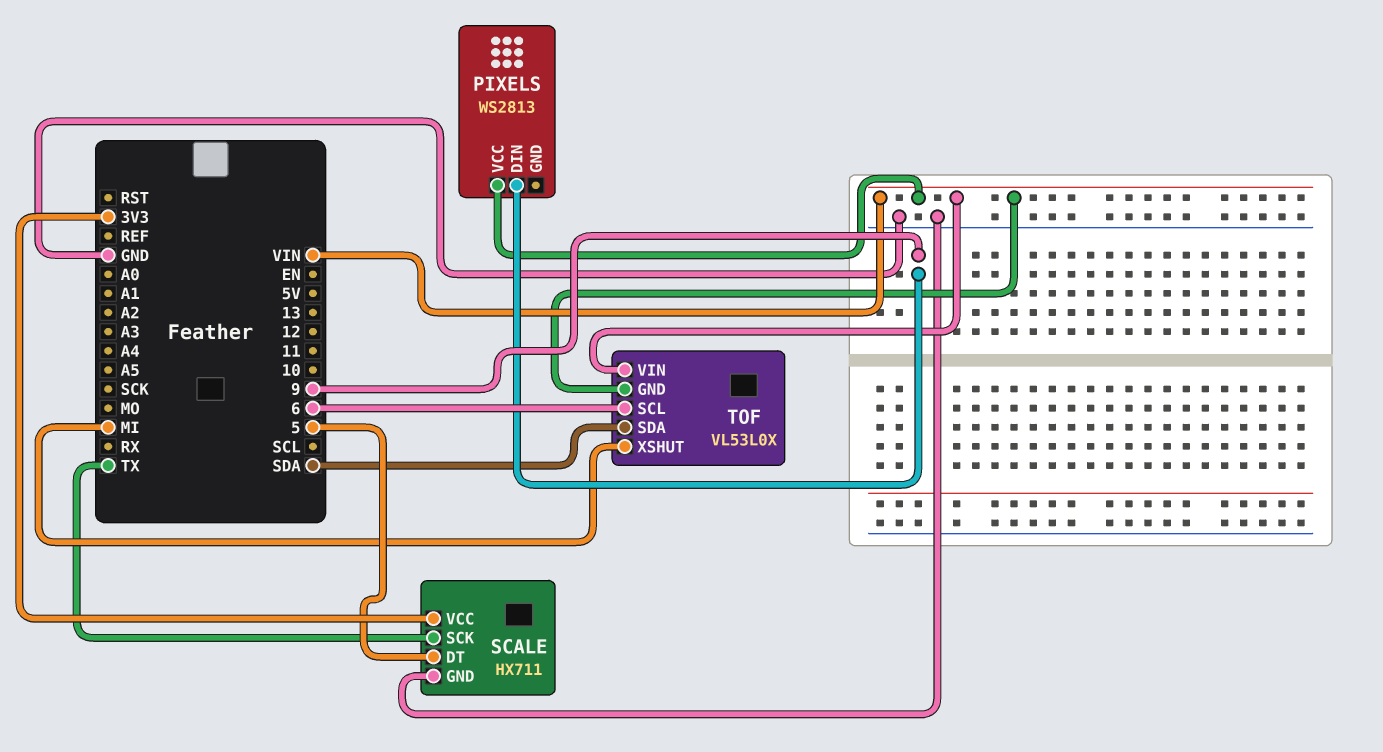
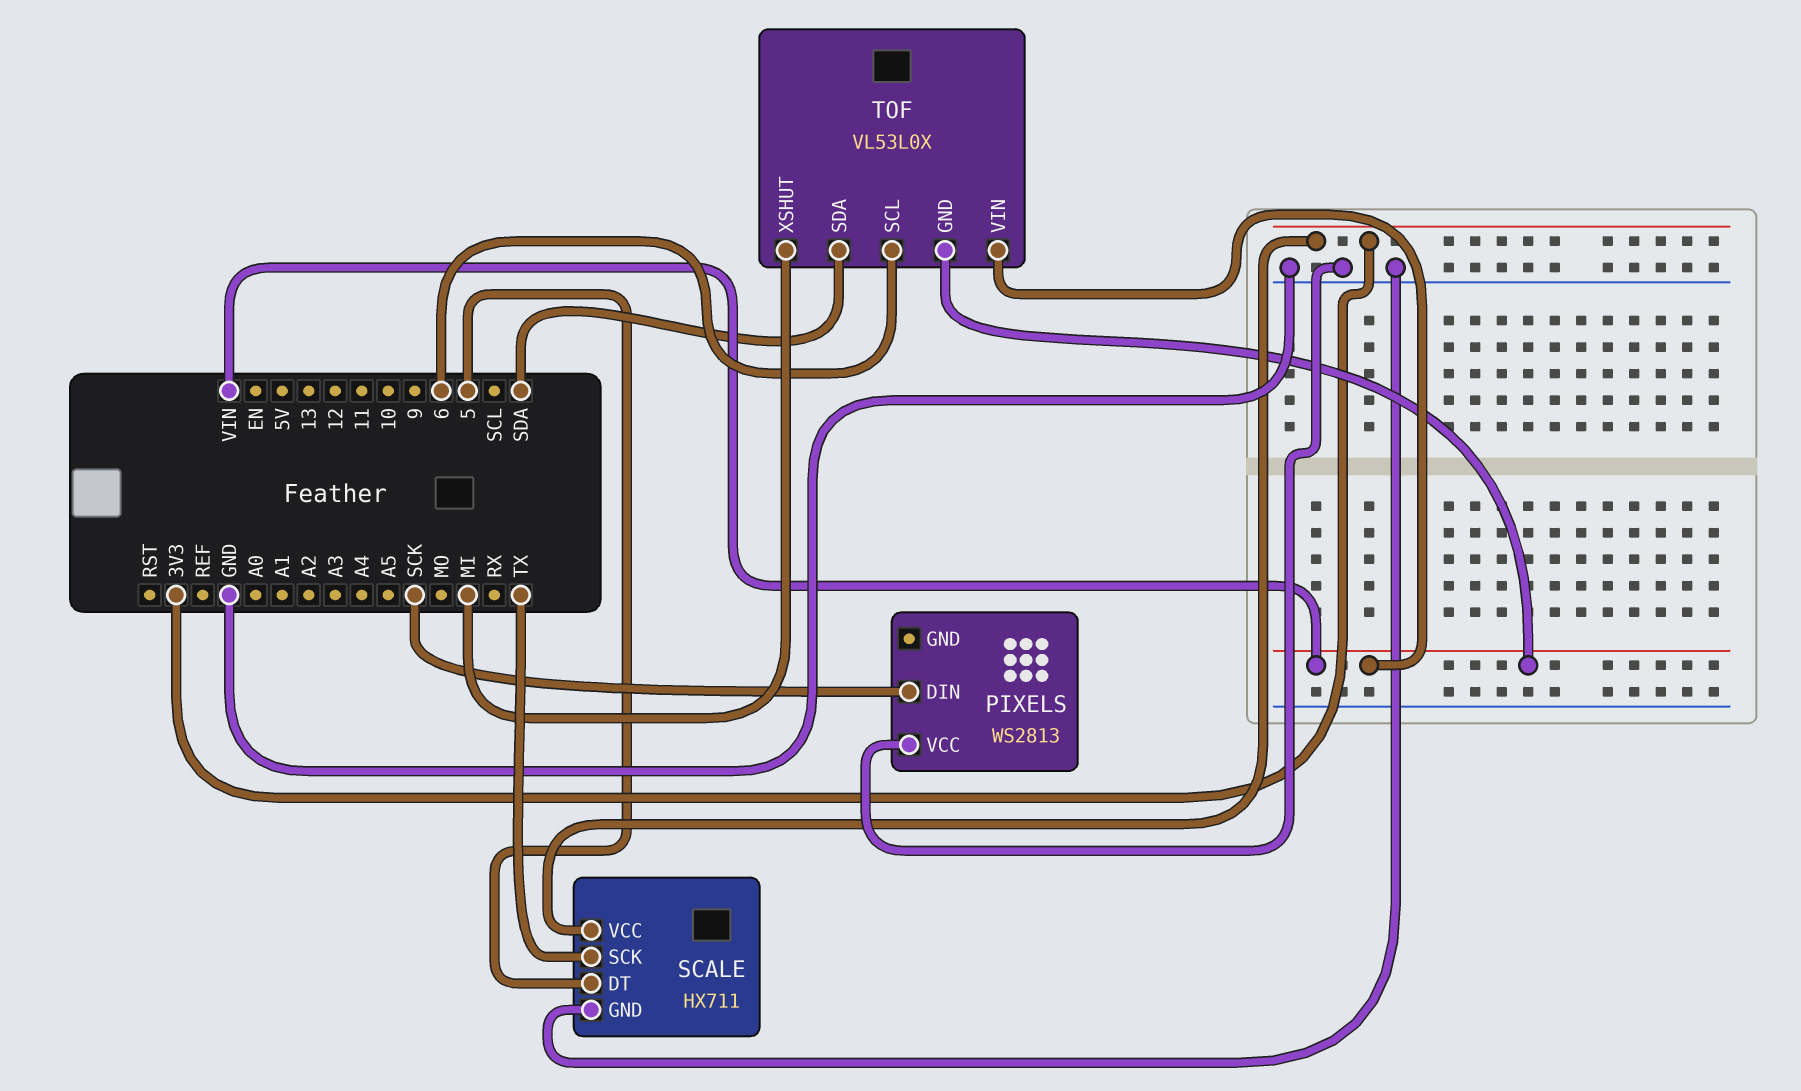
PIXELS pin DIN: 9 -> SCK
PIXELS pin VCC: VIN -> GND

